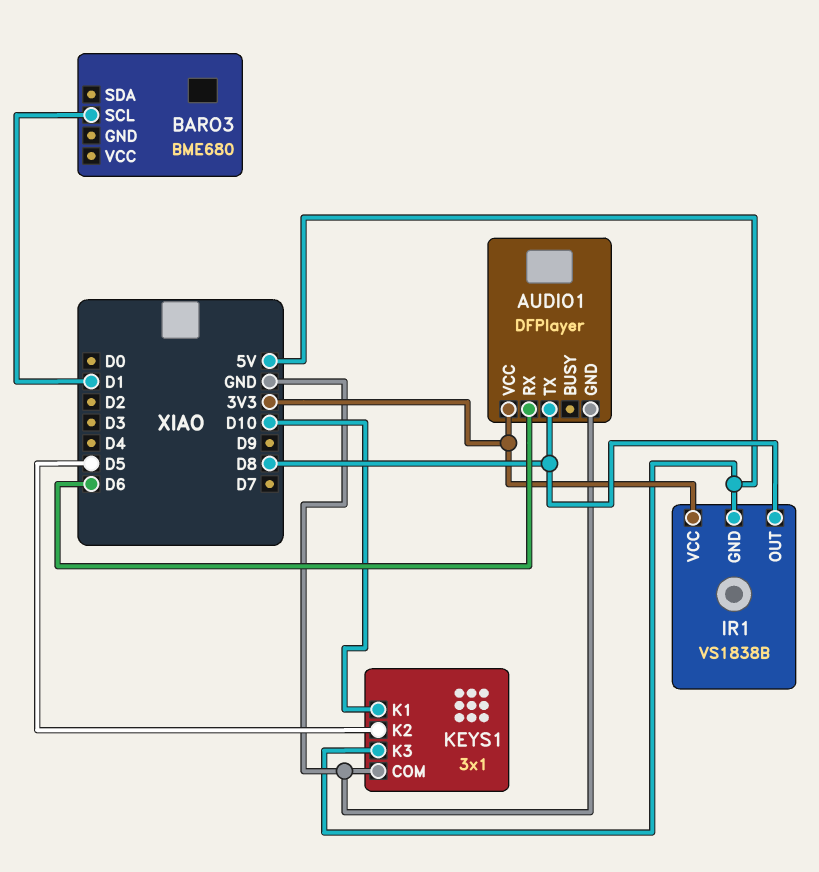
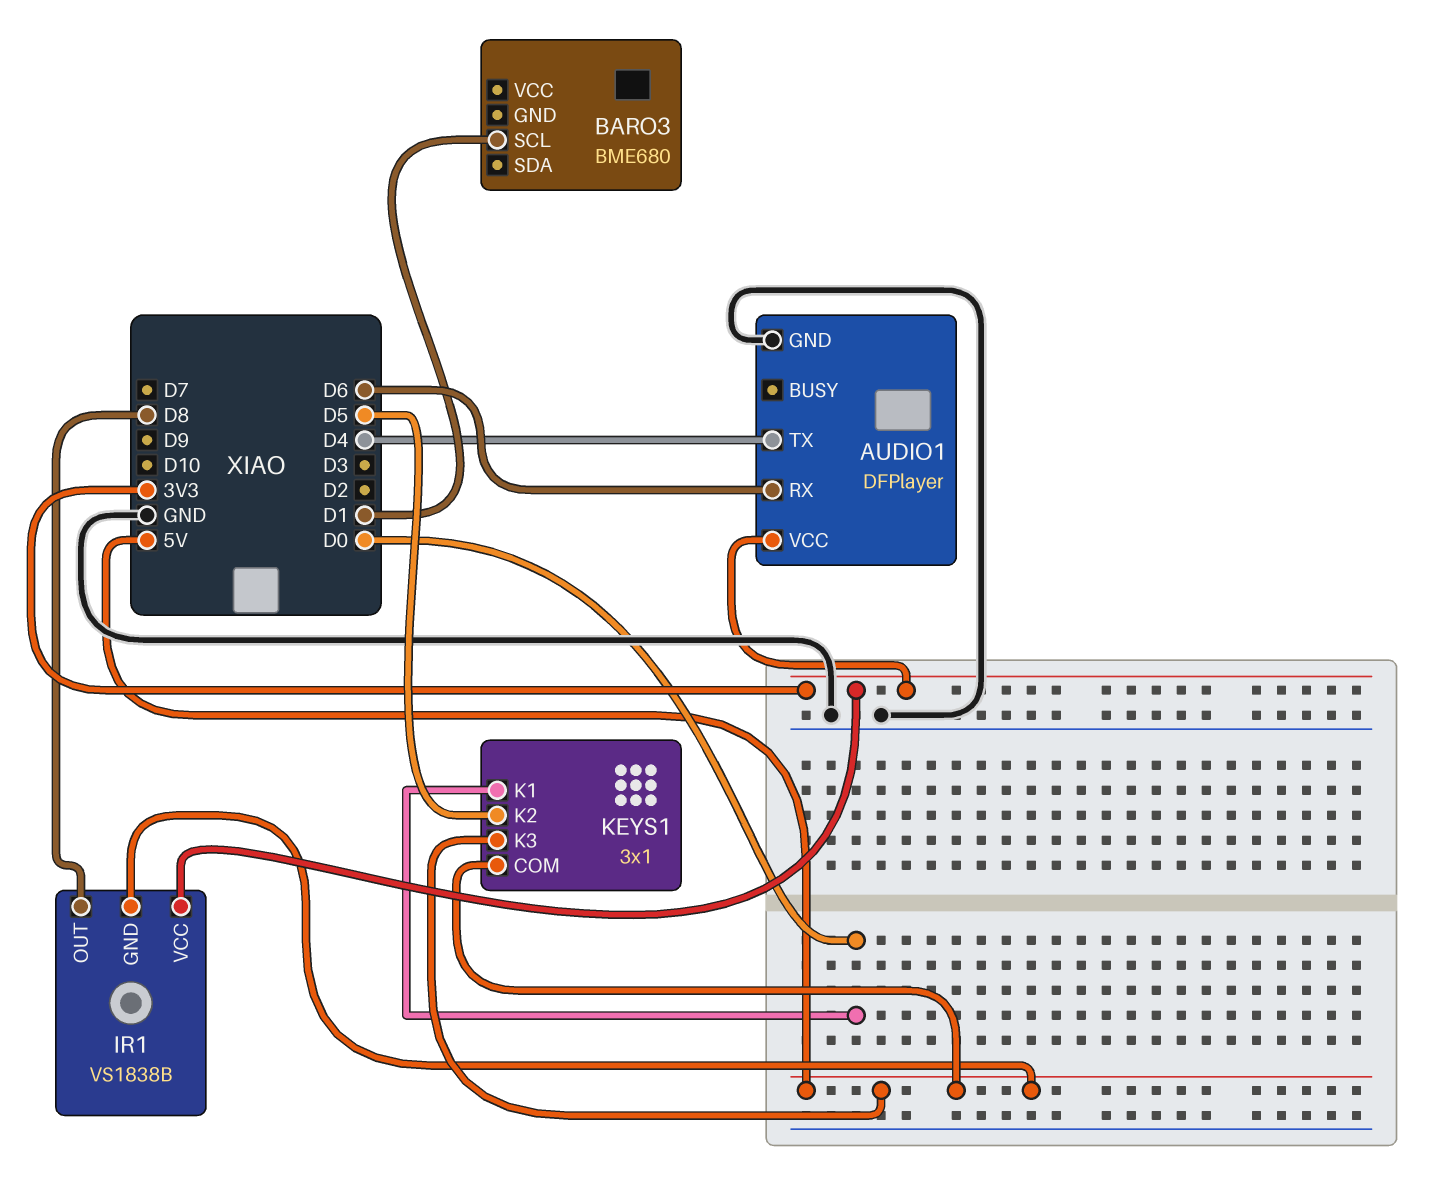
AUDIO1 pin TX: D8 -> D4
KEYS1 pin COM: GND -> 5V
KEYS1 pin K1: D10 -> D0

